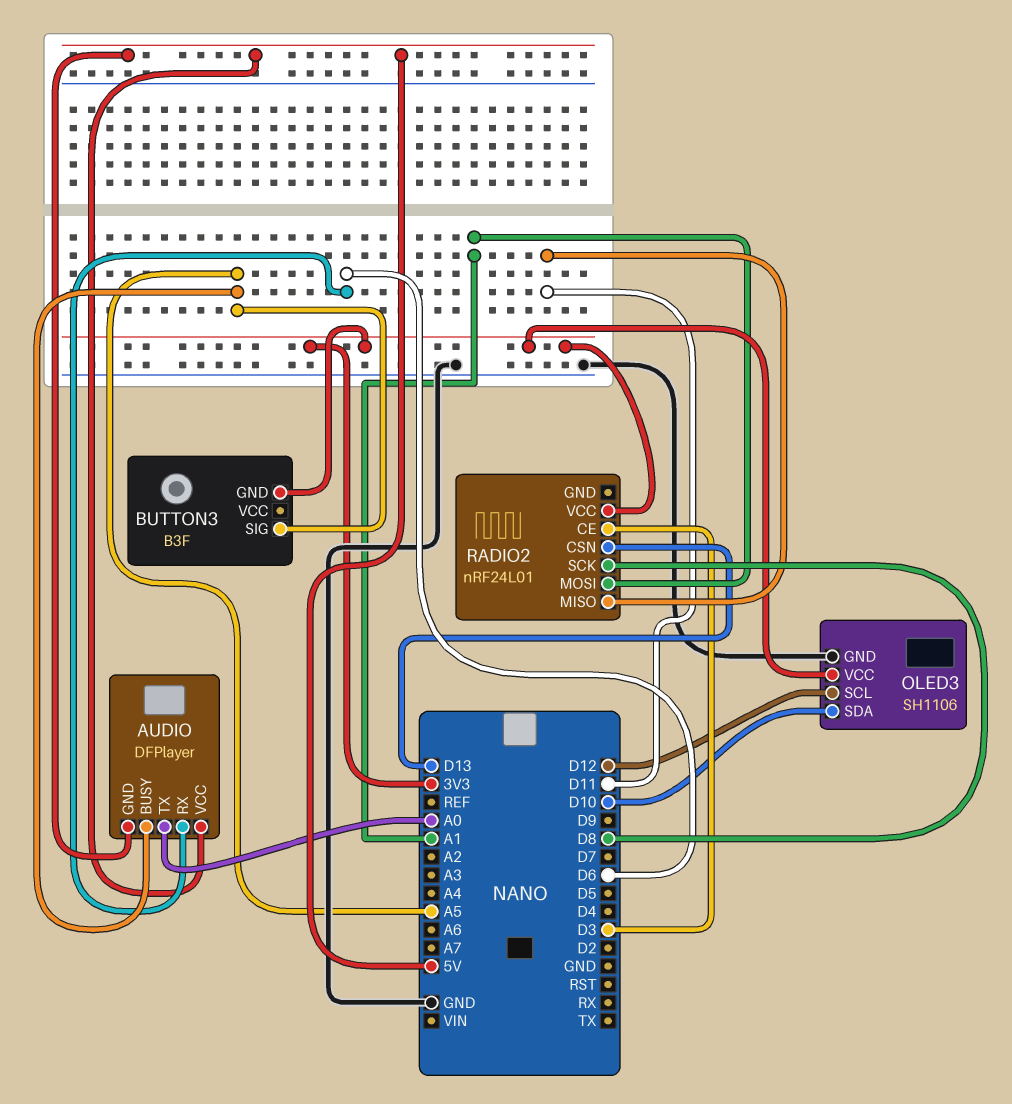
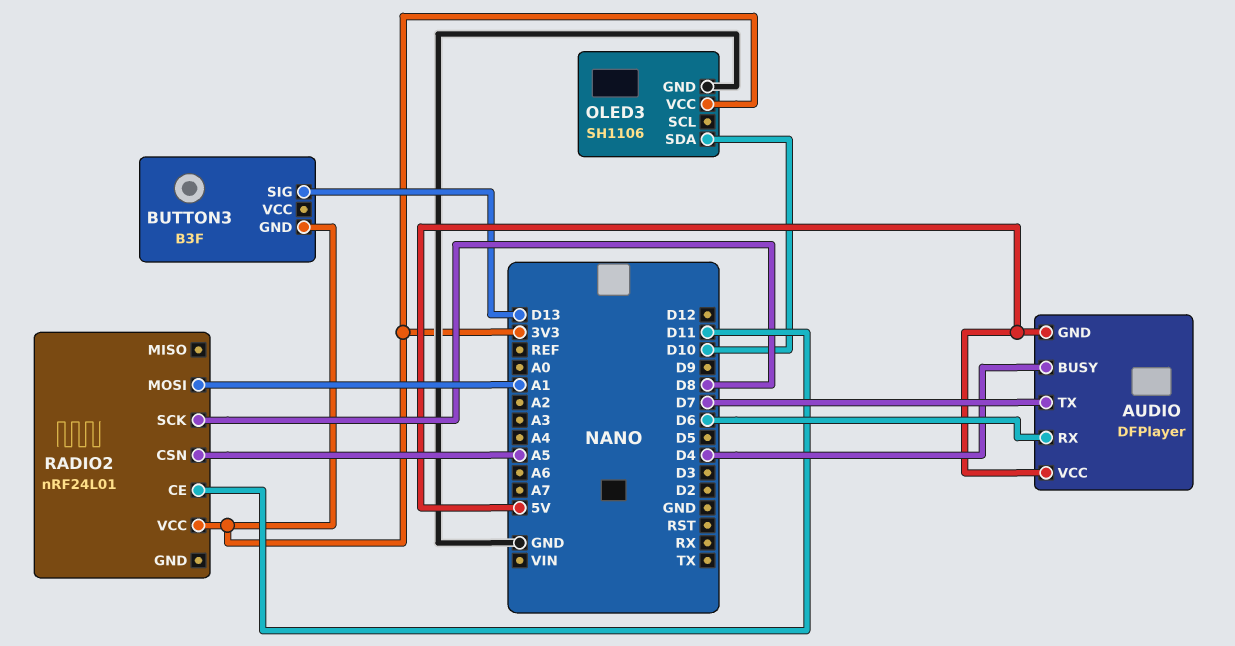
AUDIO pin BUSY: A5 -> D4
AUDIO pin TX: A0 -> D7
BUTTON3 pin SIG: A5 -> D13
OLED3 pin SCL: D12 -> none
RADIO2 pin CE: D3 -> D11
RADIO2 pin CSN: D13 -> A5
RADIO2 pin MISO: D11 -> none

